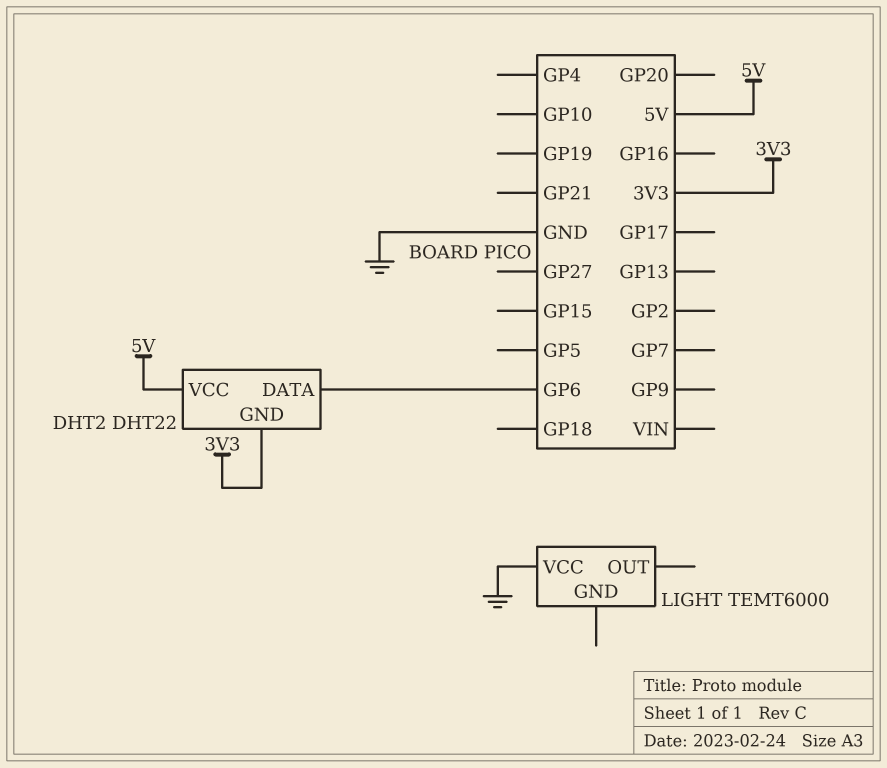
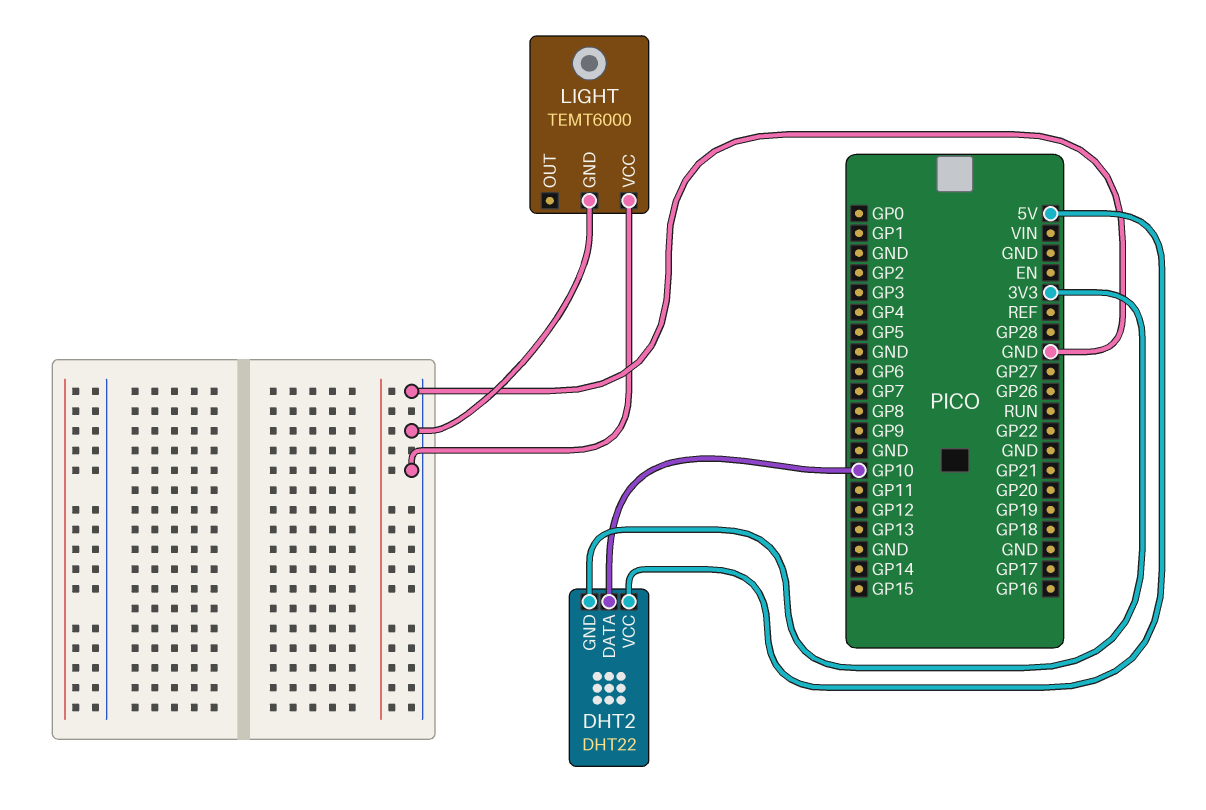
DHT2 pin DATA: GP6 -> GP10
LIGHT pin GND: none -> GND

